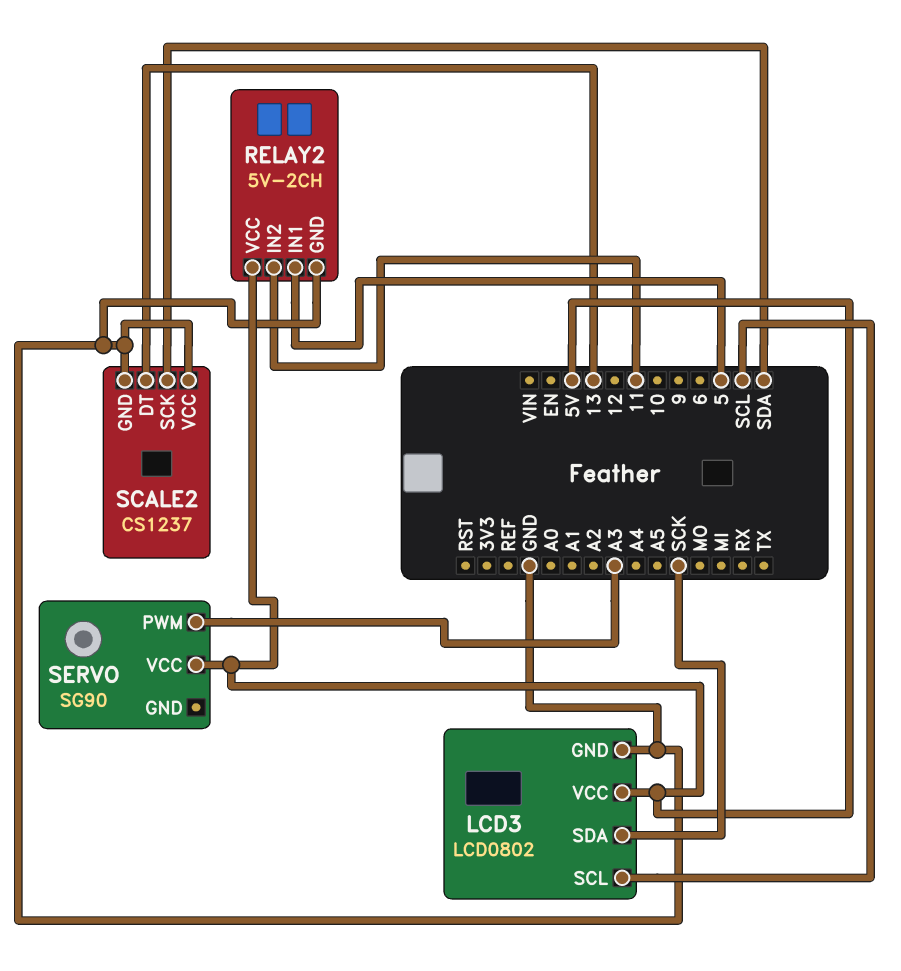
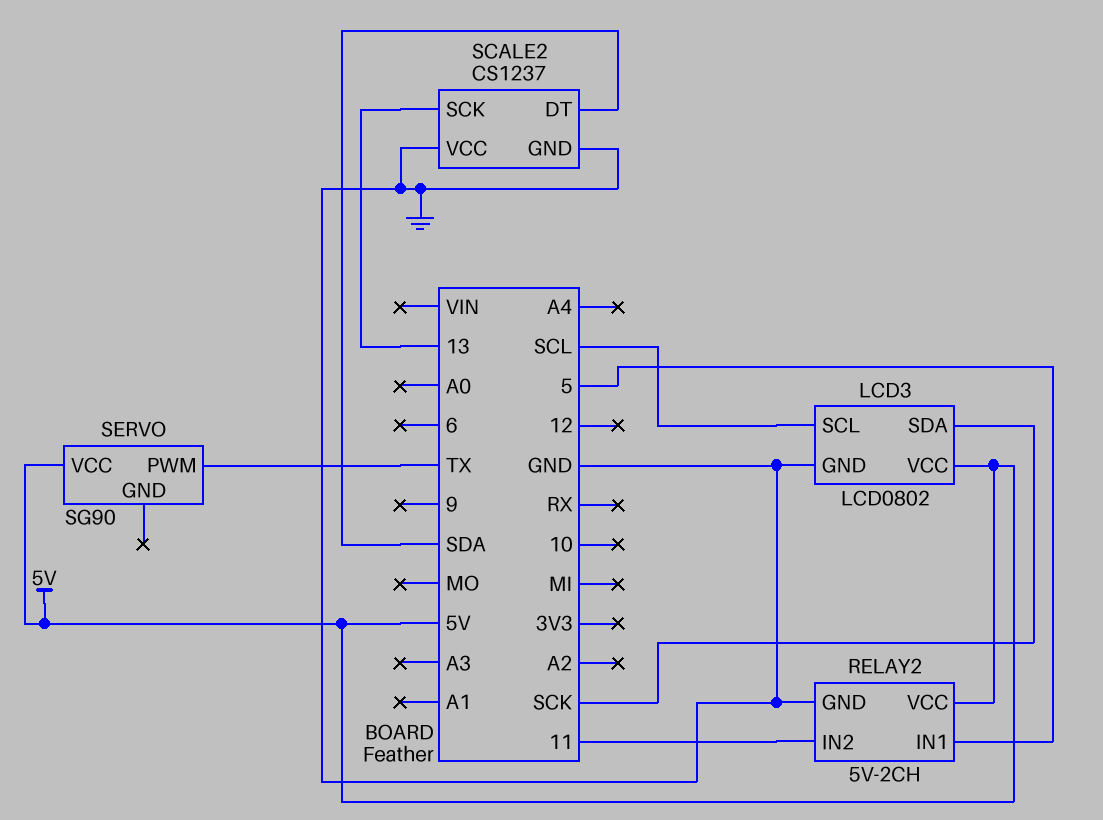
SCALE2 pin DT: 13 -> SDA
SCALE2 pin SCK: SDA -> 13
SERVO pin PWM: A3 -> TX

